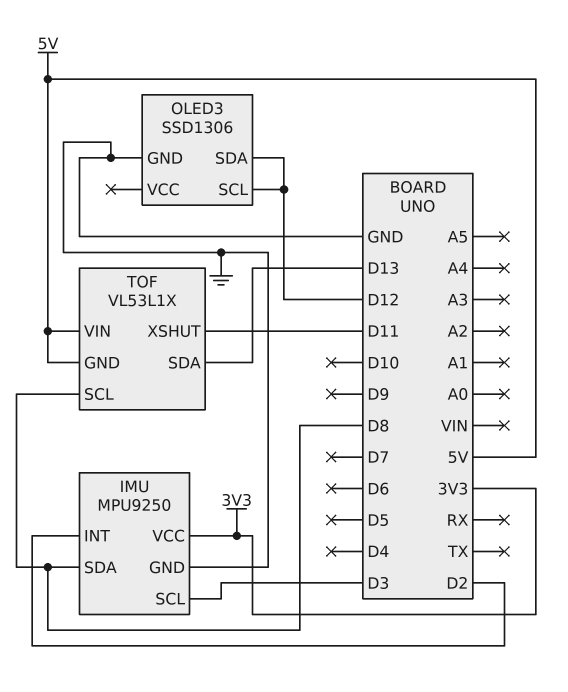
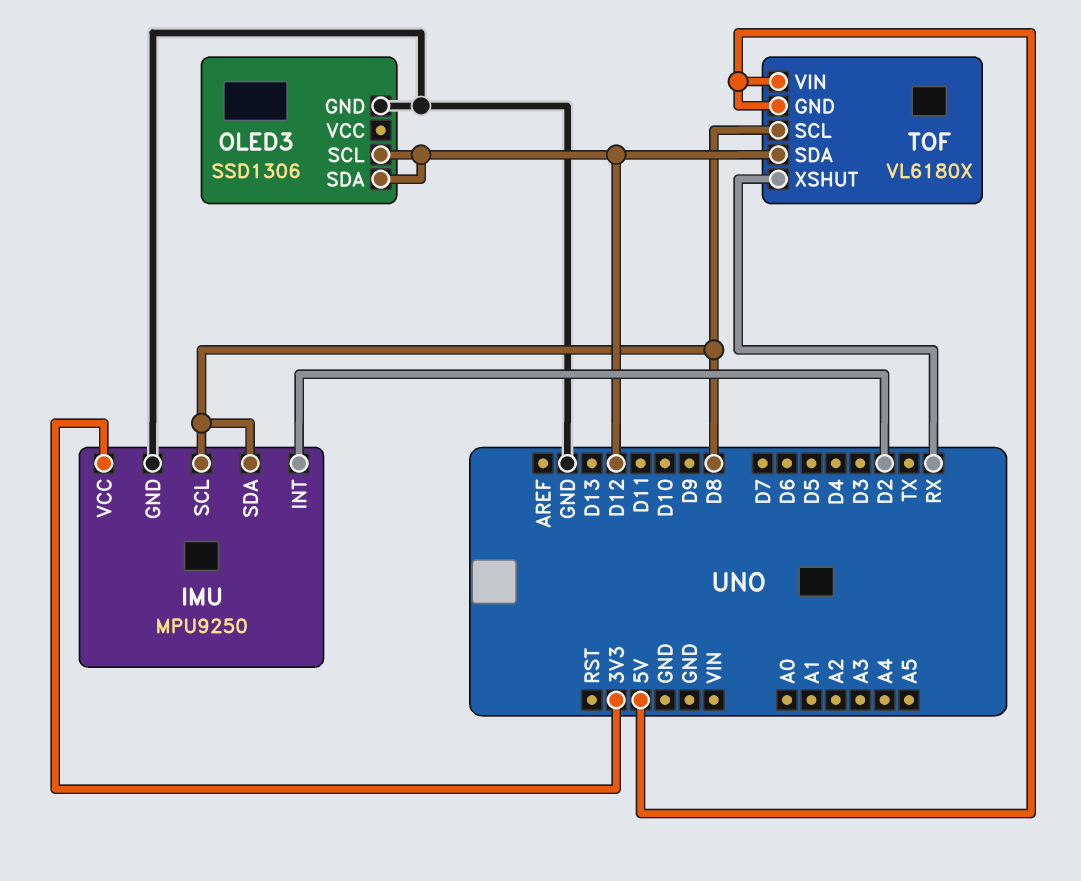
IMU pin SCL: D3 -> D8
TOF: VL53L1X -> VL6180X
TOF pin SDA: D13 -> D12
TOF pin XSHUT: D11 -> RX

